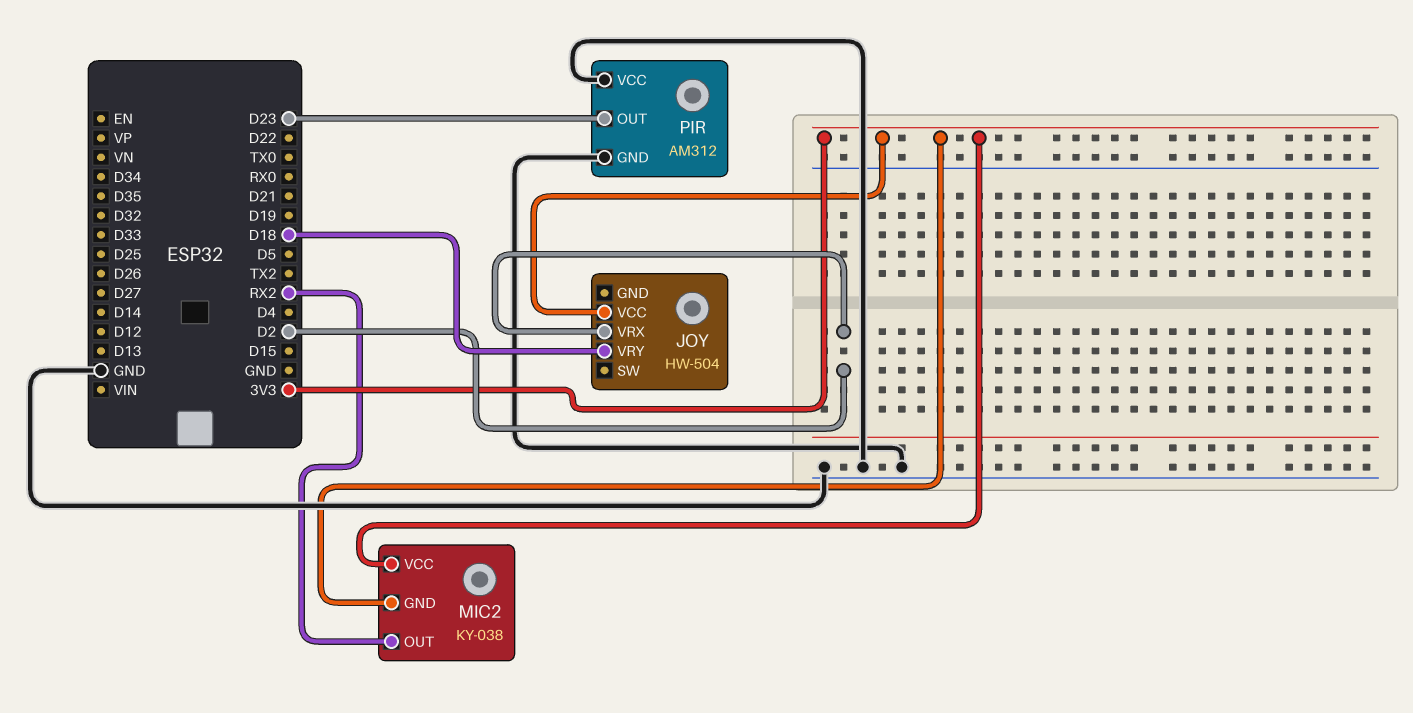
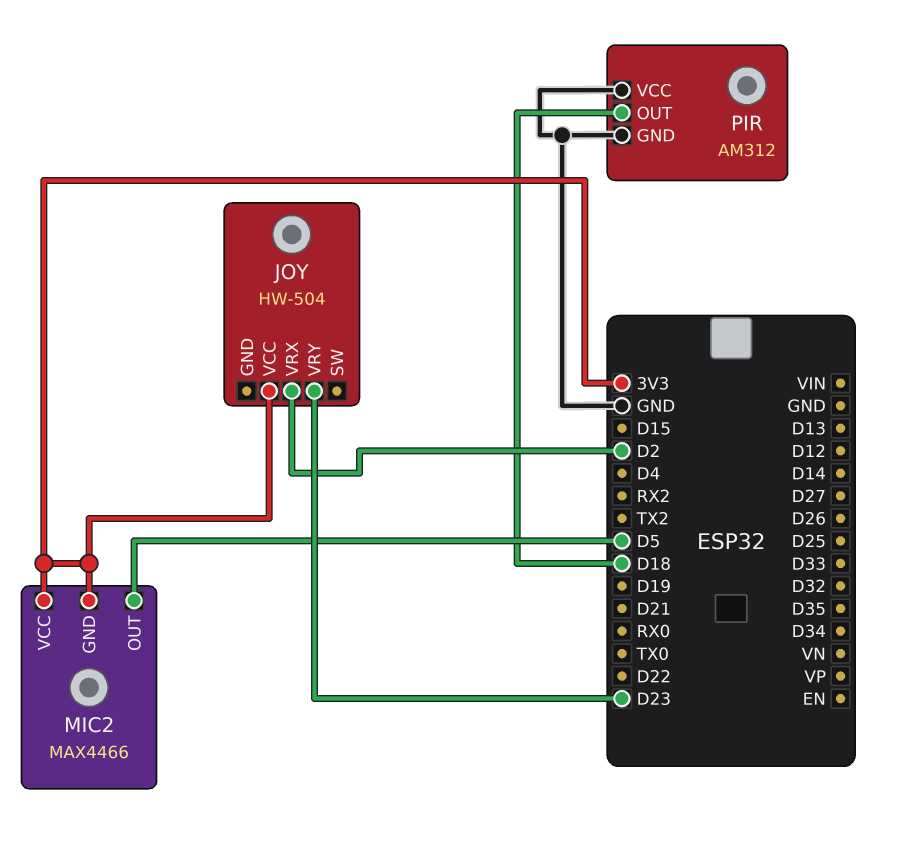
JOY pin VRY: D18 -> D23
MIC2: KY-038 -> MAX4466
MIC2 pin OUT: RX2 -> D5
PIR pin OUT: D23 -> D18

